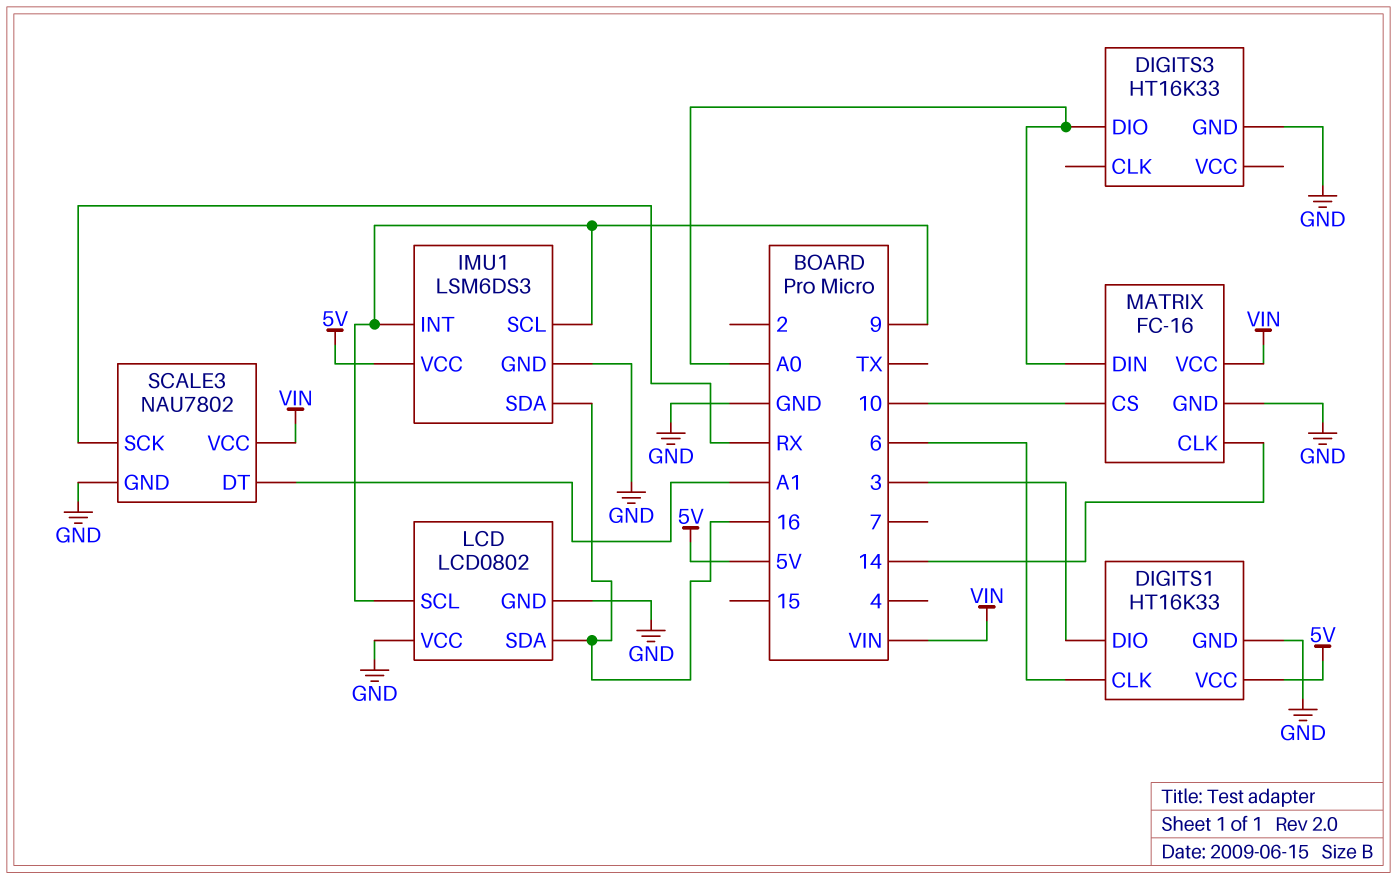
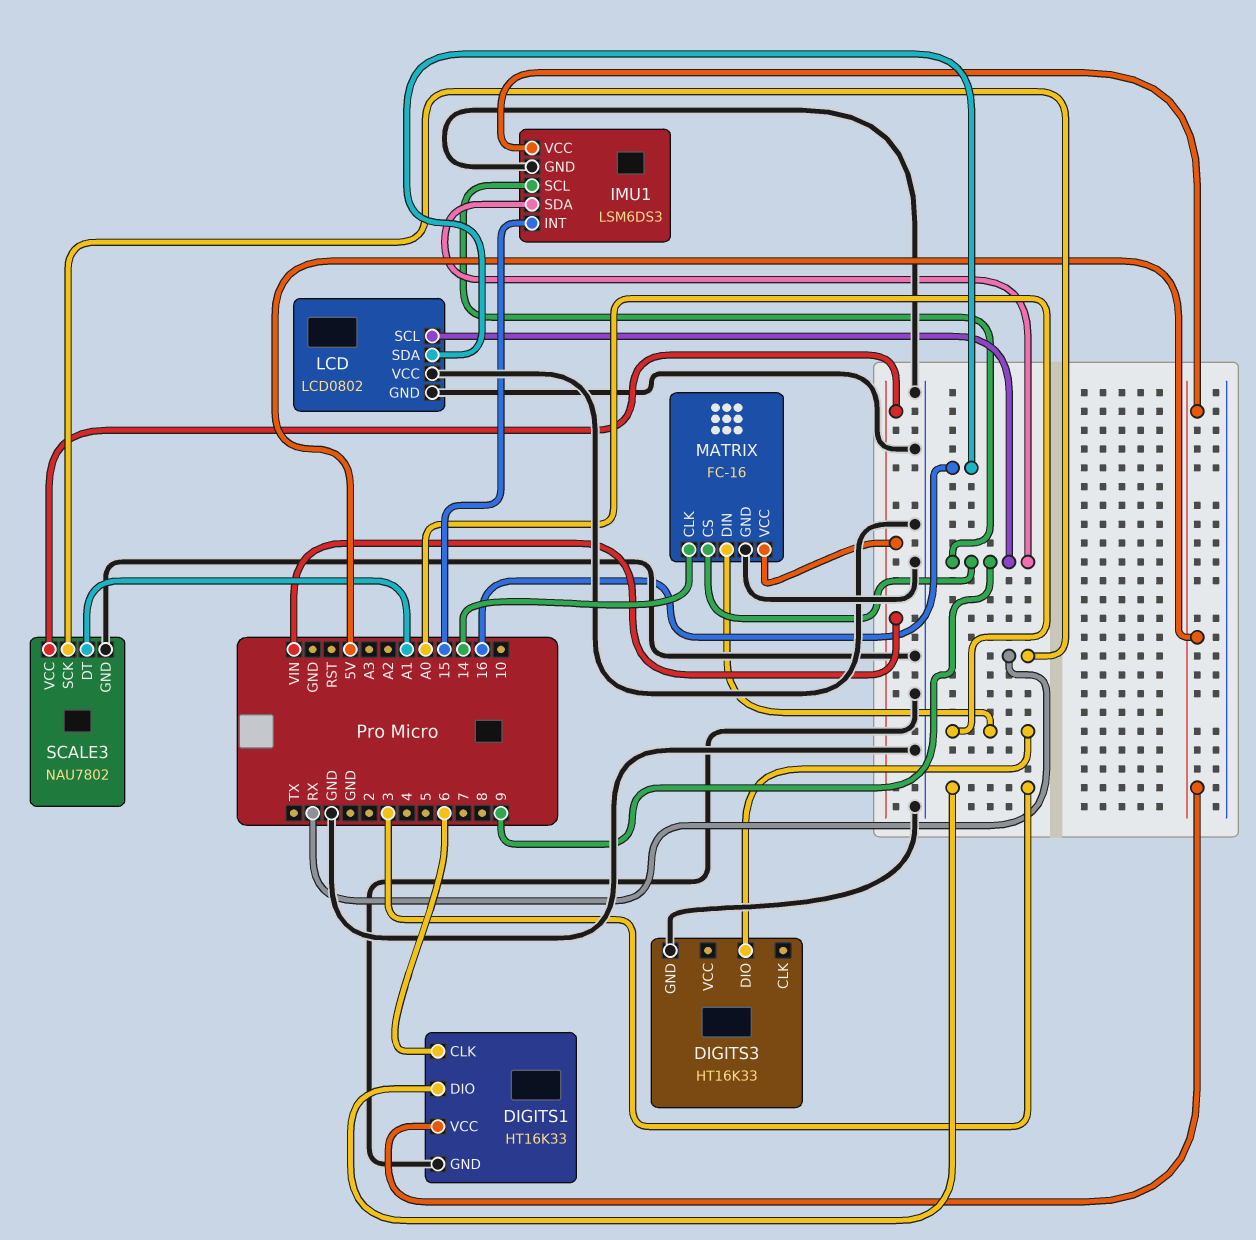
IMU1 pin INT: 9 -> 15
IMU1 pin SDA: 16 -> 9
MATRIX pin CS: 10 -> 9

